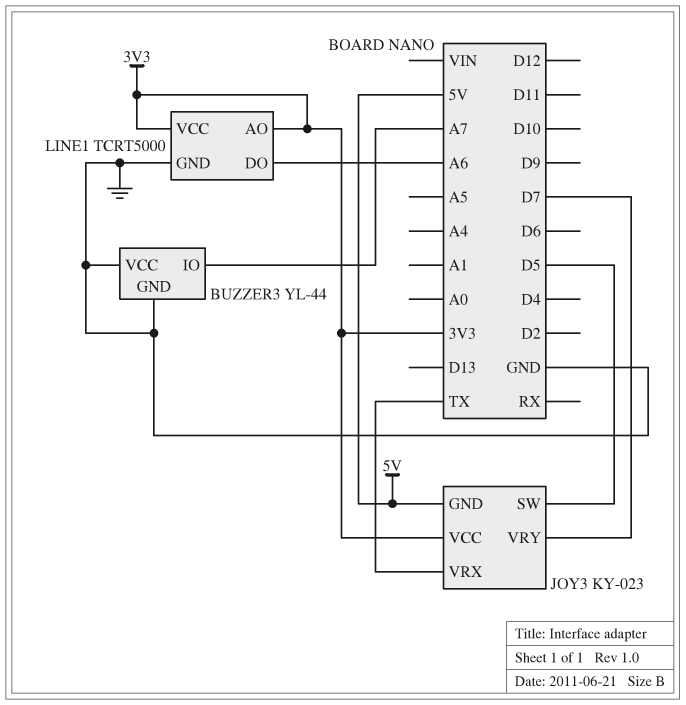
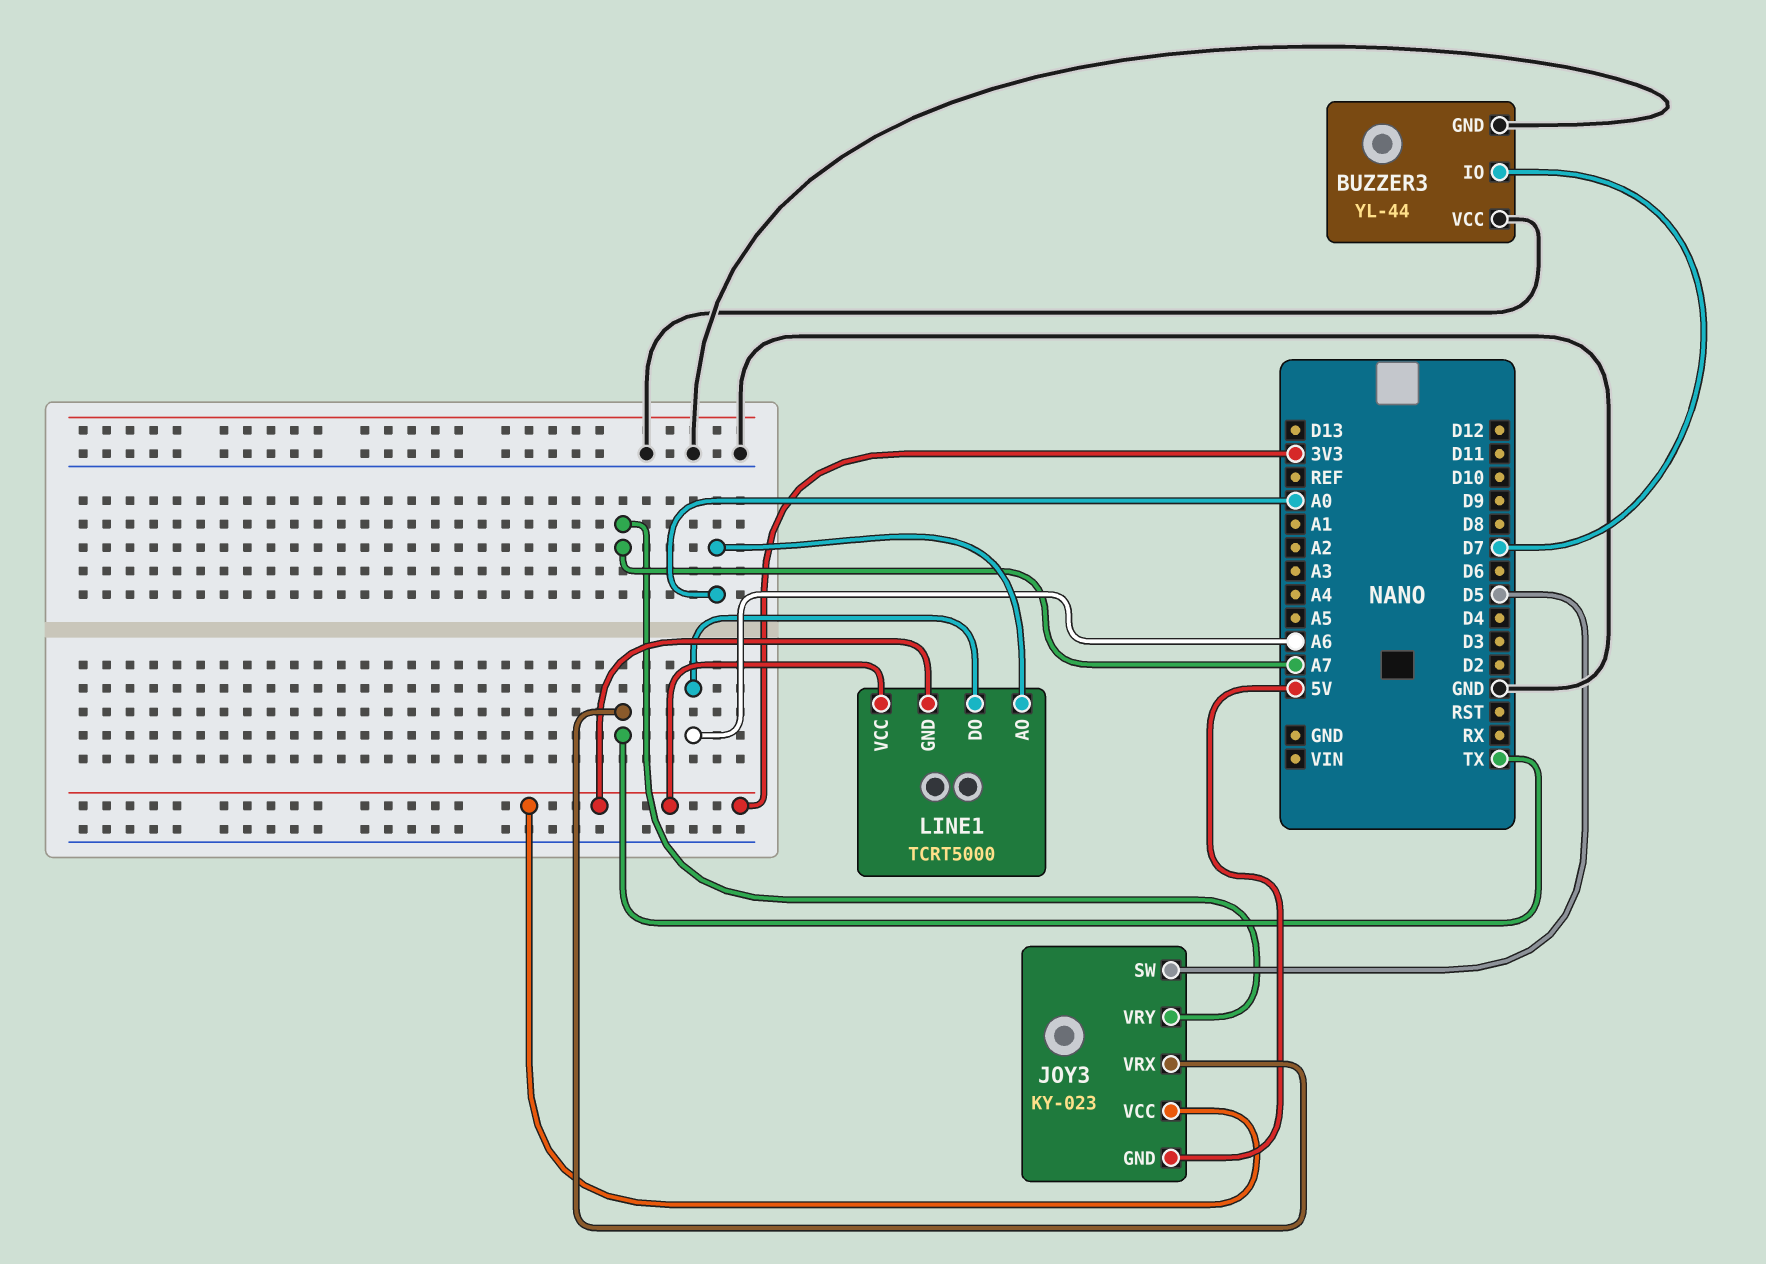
BUZZER3 pin IO: A7 -> D7
JOY3 pin VRY: D7 -> A7
LINE1 pin AO: 3V3 -> A0
LINE1 pin GND: GND -> 3V3

